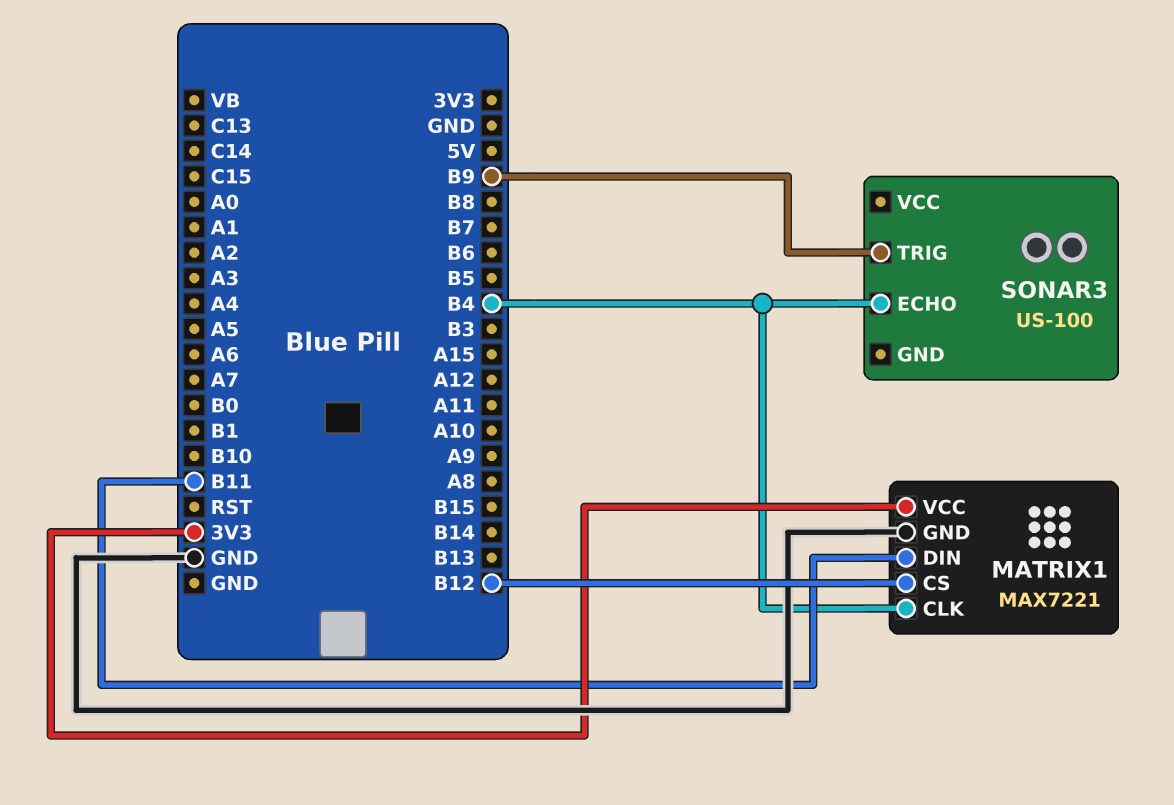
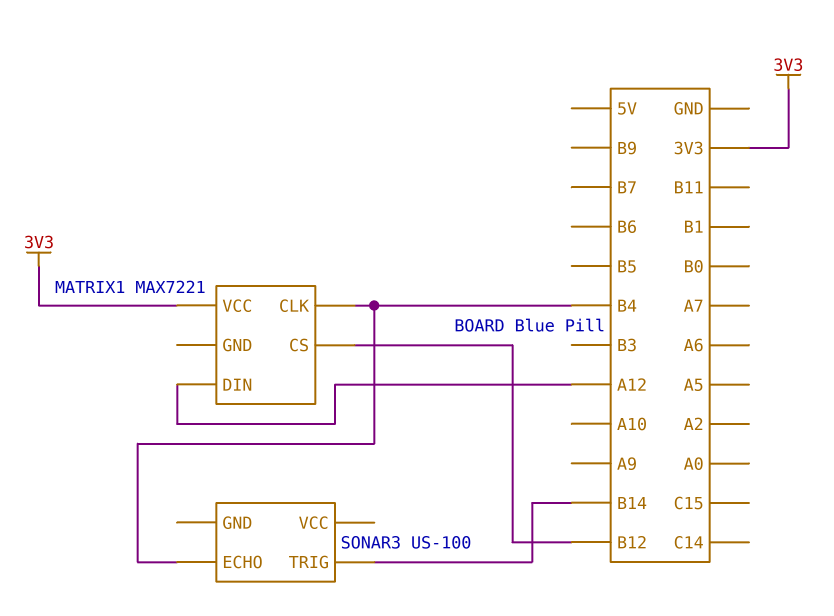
MATRIX1 pin DIN: B11 -> A12
MATRIX1 pin GND: GND -> none
SONAR3 pin TRIG: B9 -> B14

